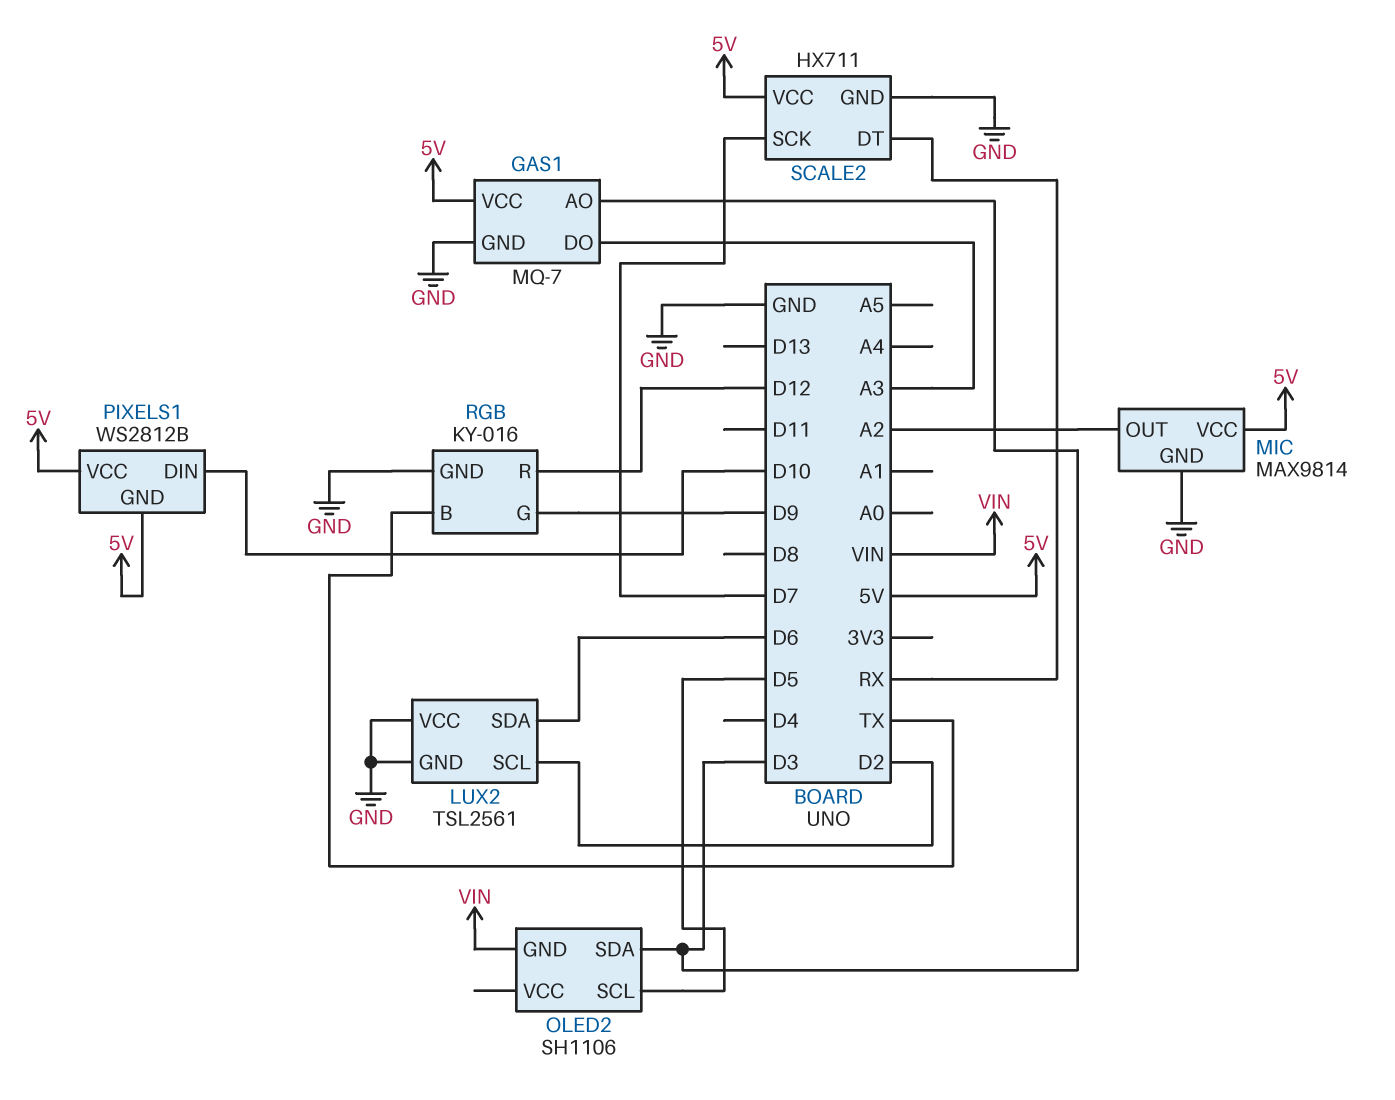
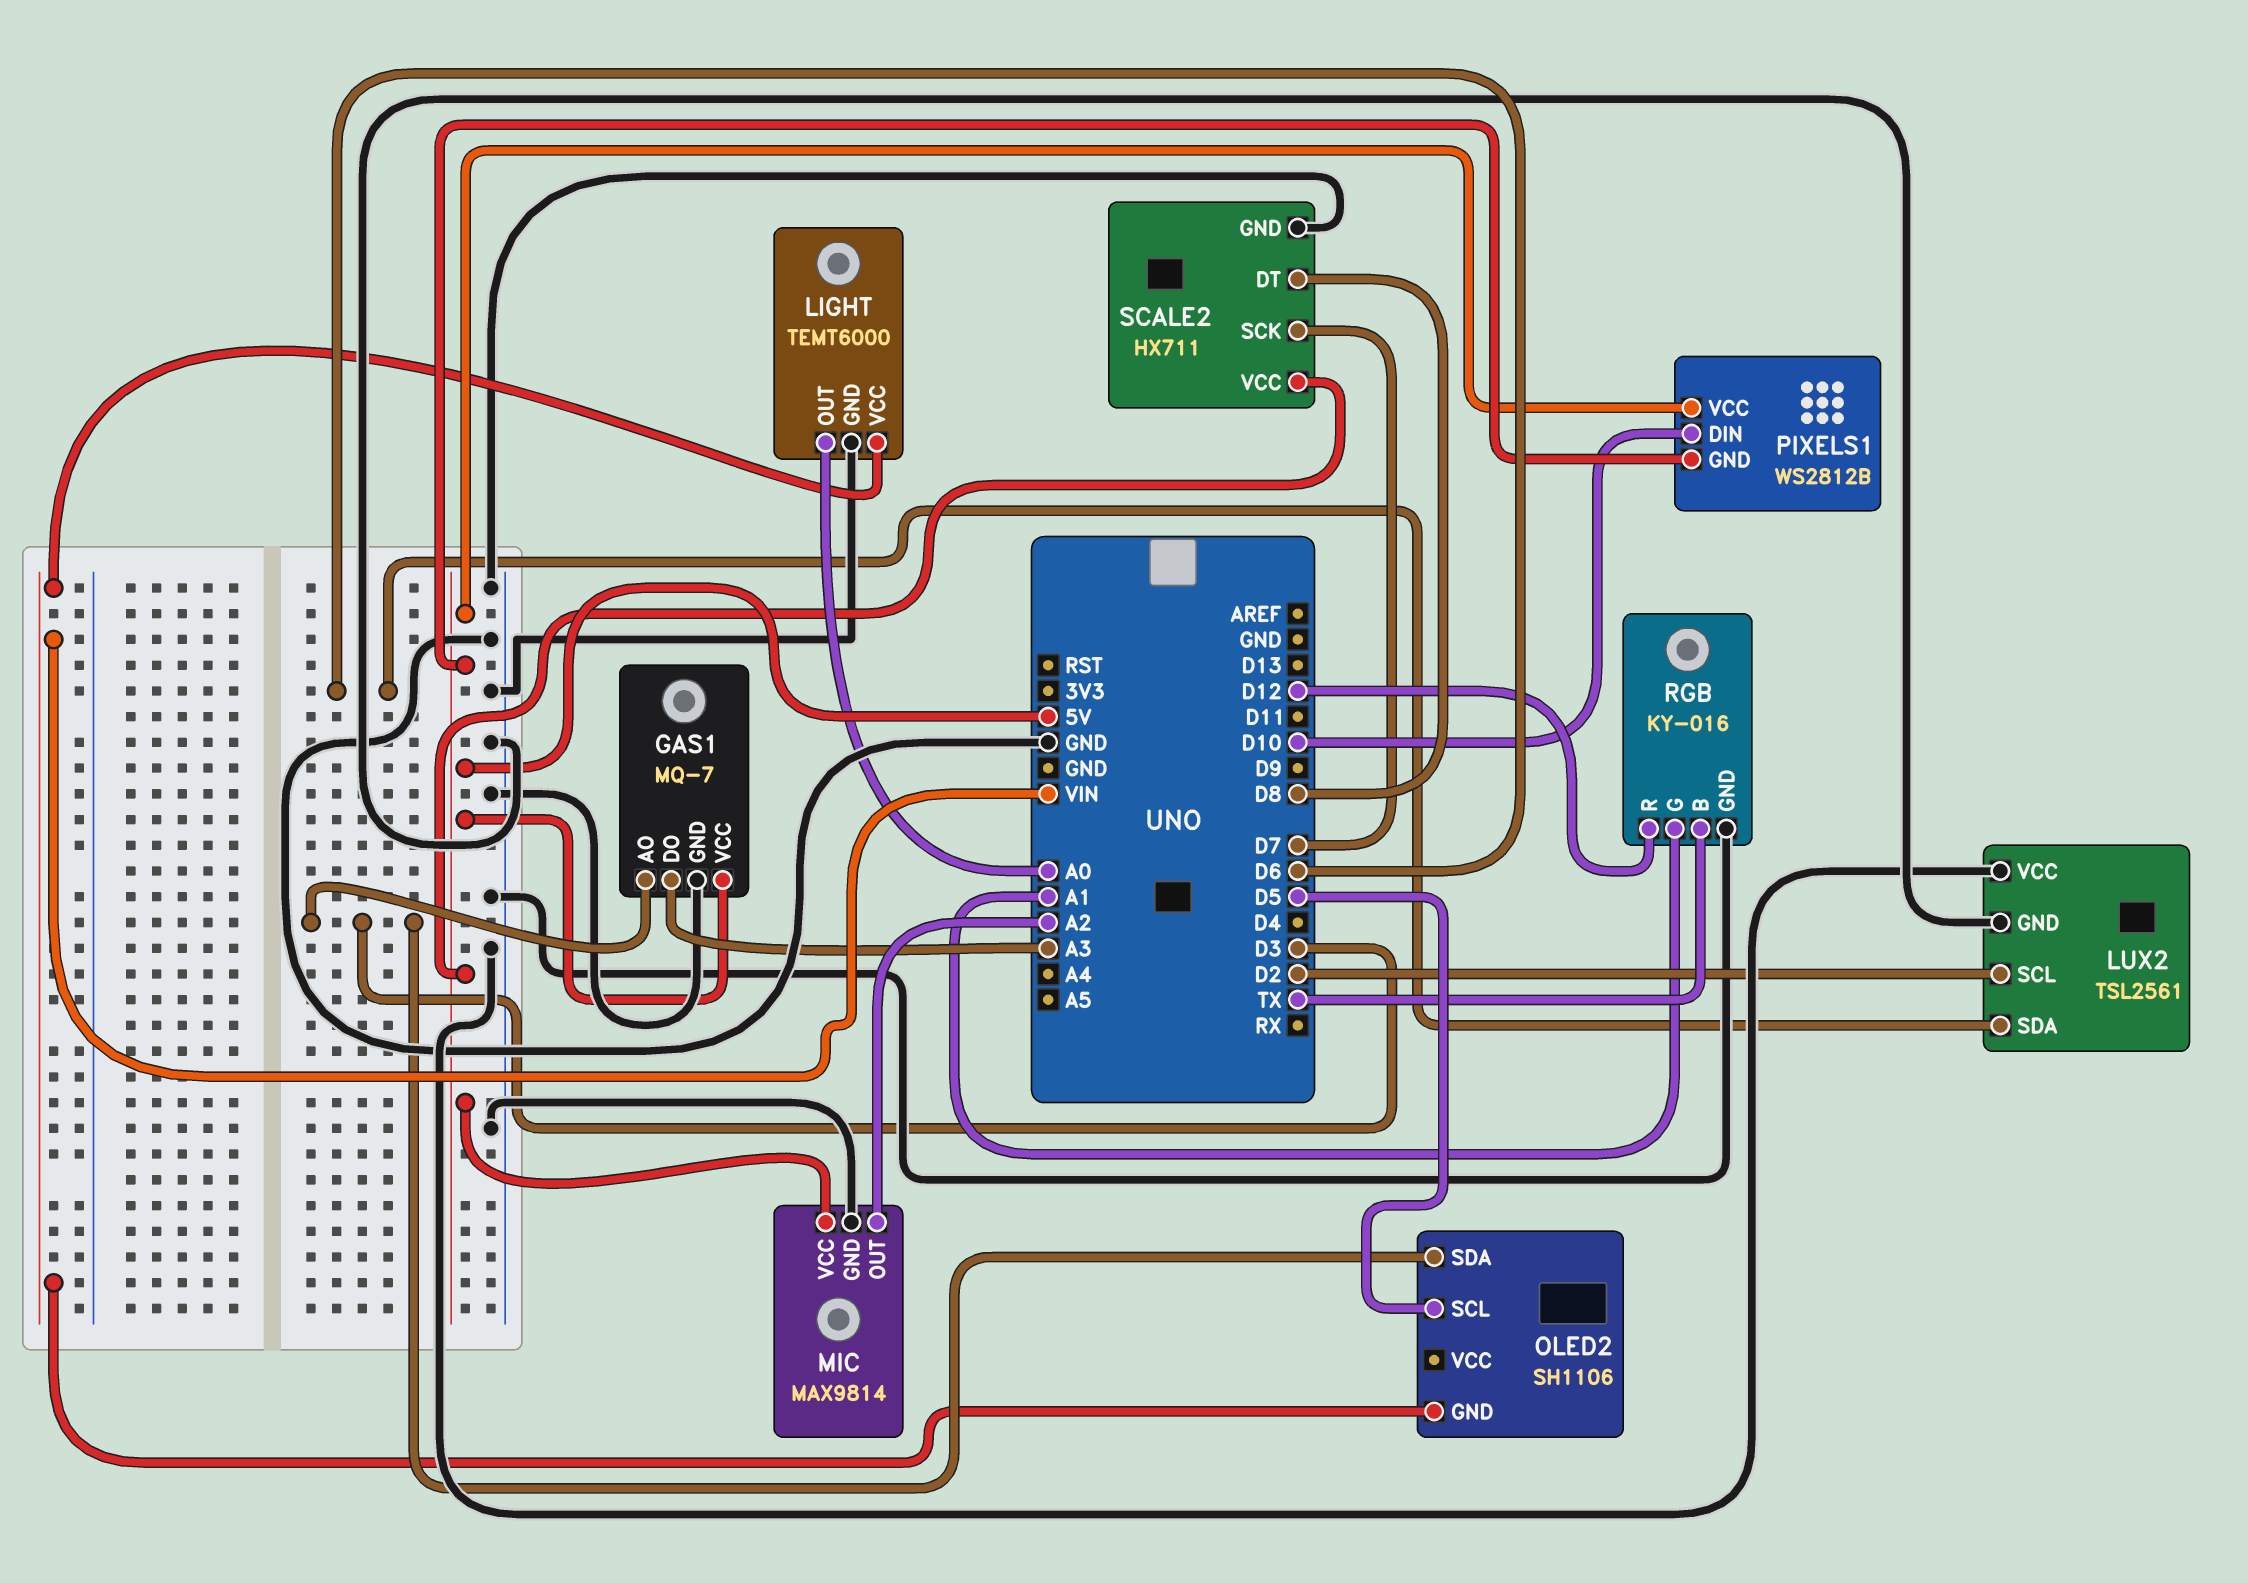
LIGHT: none -> TEMT6000
LIGHT pin GND: none -> GND
LIGHT pin OUT: none -> A0
LIGHT pin VCC: none -> VIN
RGB pin G: D9 -> A1
SCALE2 pin DT: RX -> D8

